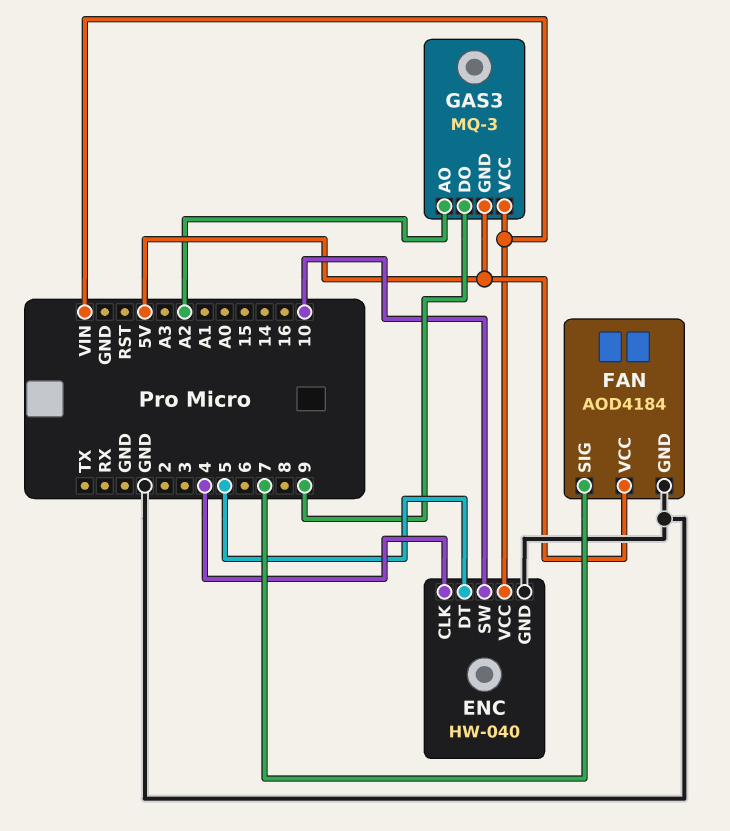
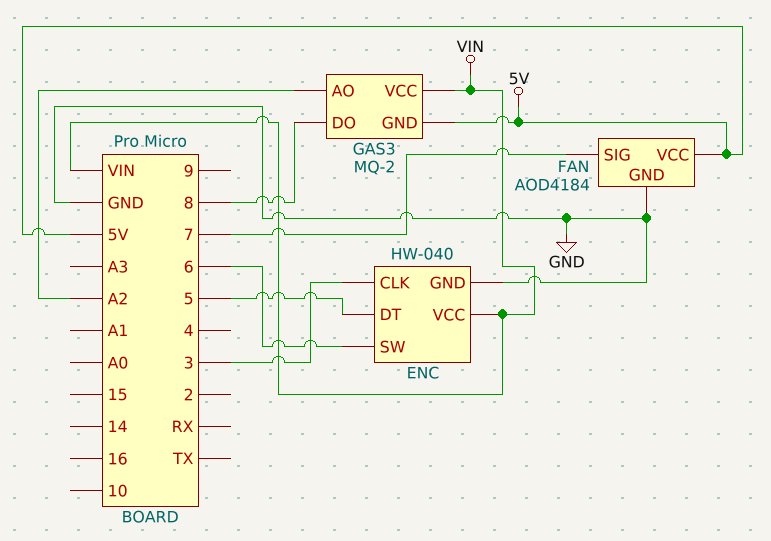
ENC pin CLK: 4 -> 3
ENC pin SW: 10 -> 6
GAS3: MQ-3 -> MQ-2
GAS3 pin DO: 9 -> 8

